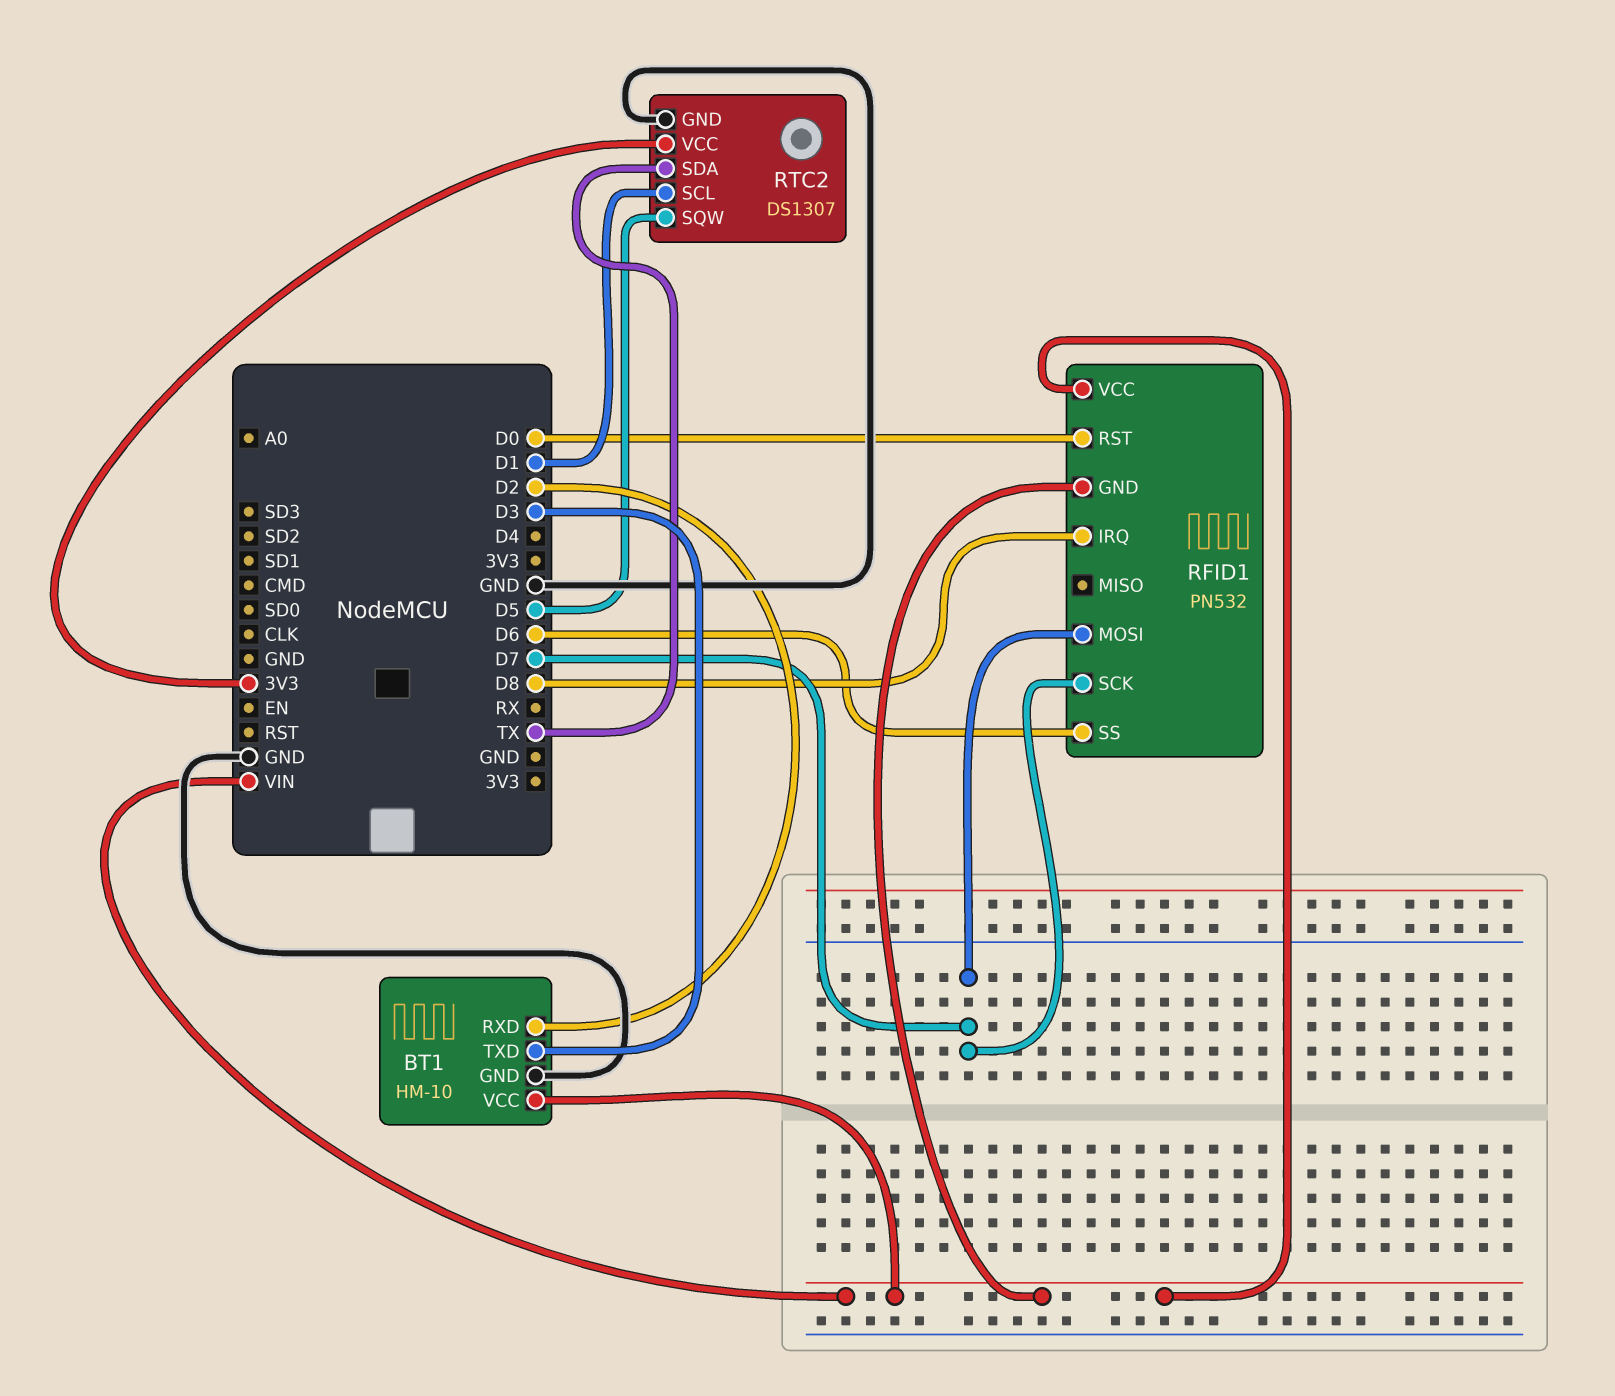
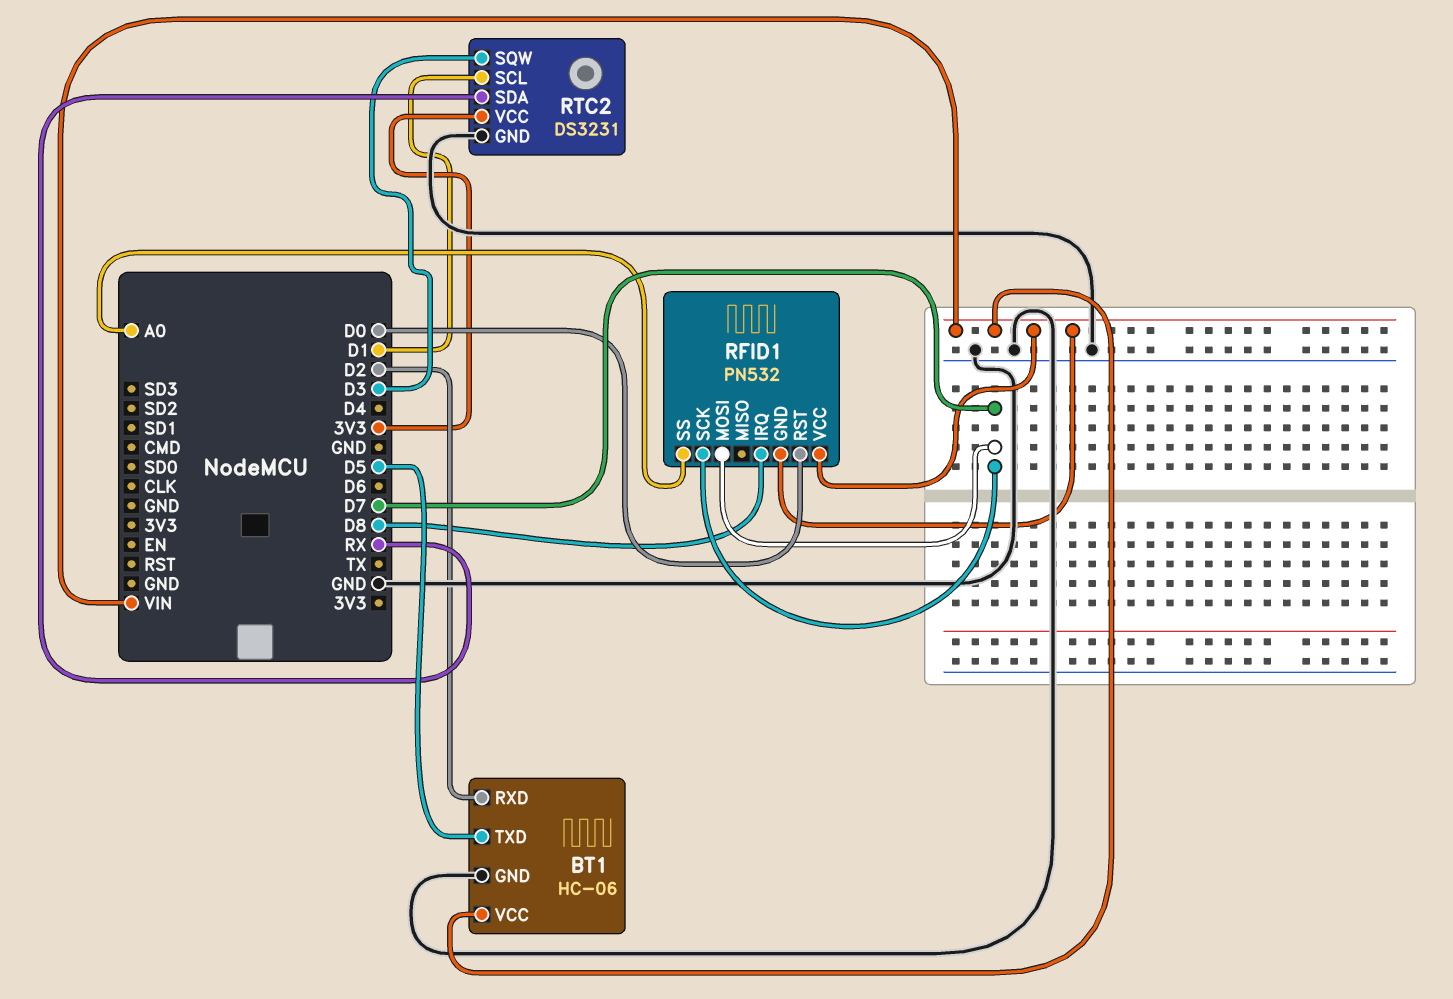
BT1: HM-10 -> HC-06
BT1 pin TXD: D3 -> D5
RFID1 pin SS: D6 -> A0
RTC2: DS1307 -> DS3231
RTC2 pin SDA: TX -> RX
RTC2 pin SQW: D5 -> D3

